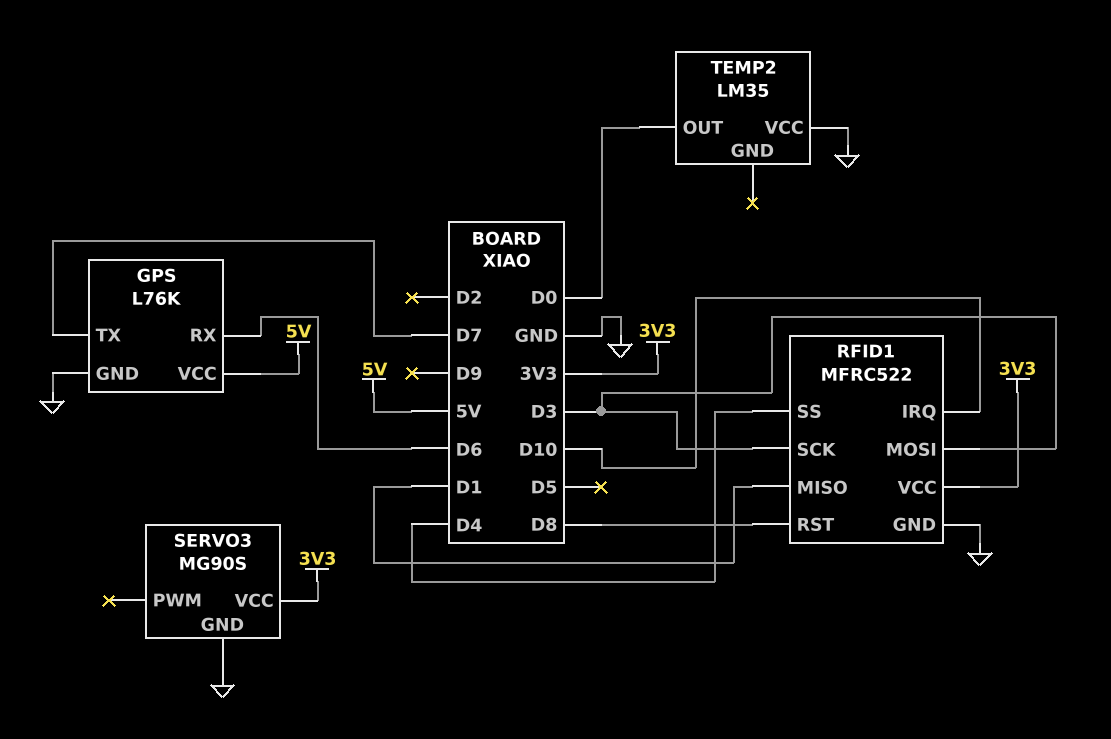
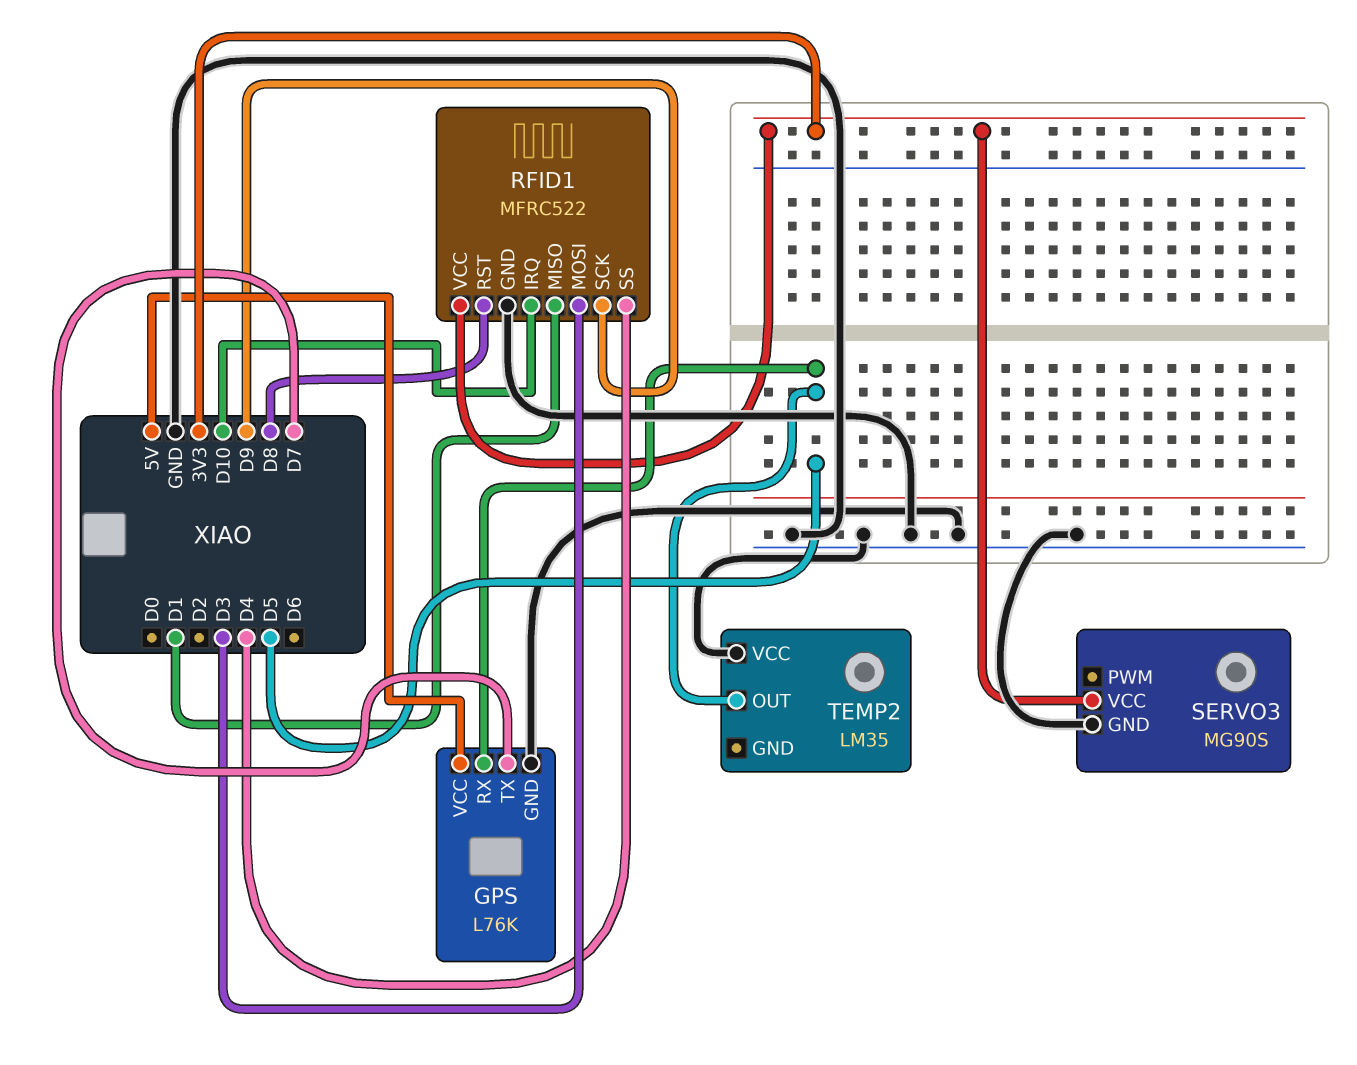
GPS pin RX: D6 -> D5
RFID1 pin SCK: D3 -> D9
TEMP2 pin OUT: D0 -> D5

